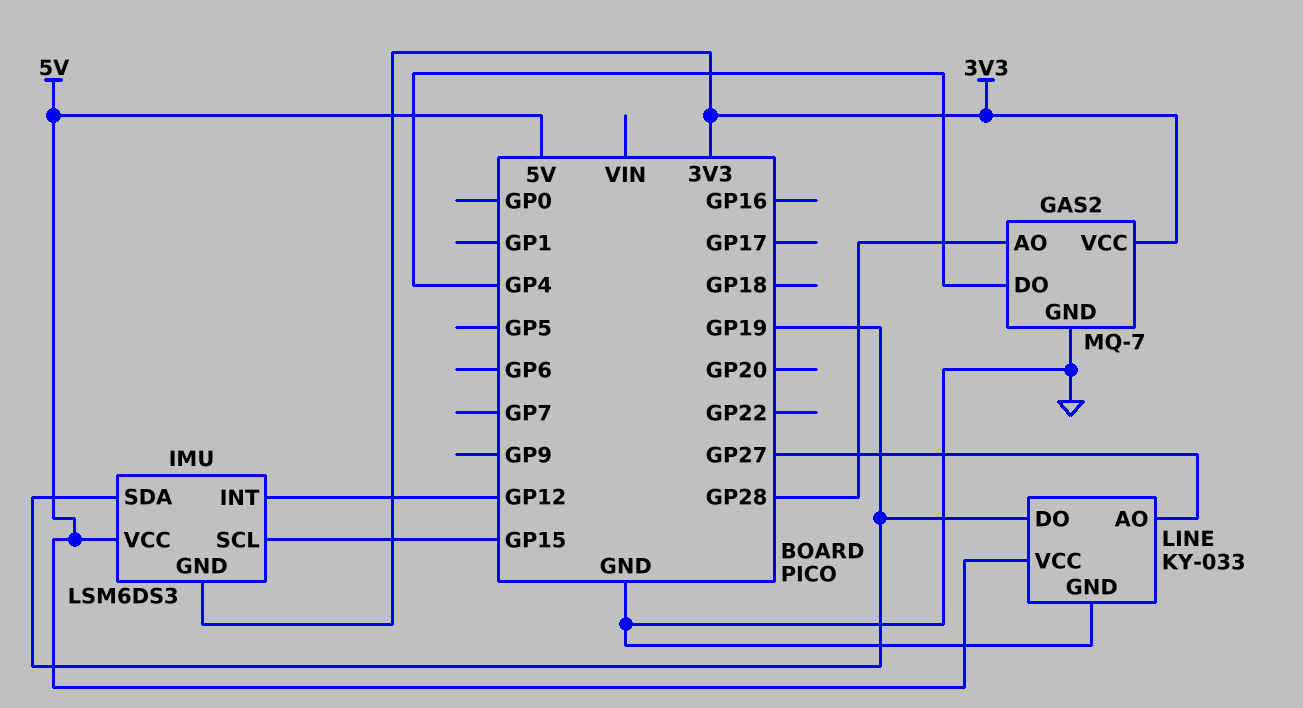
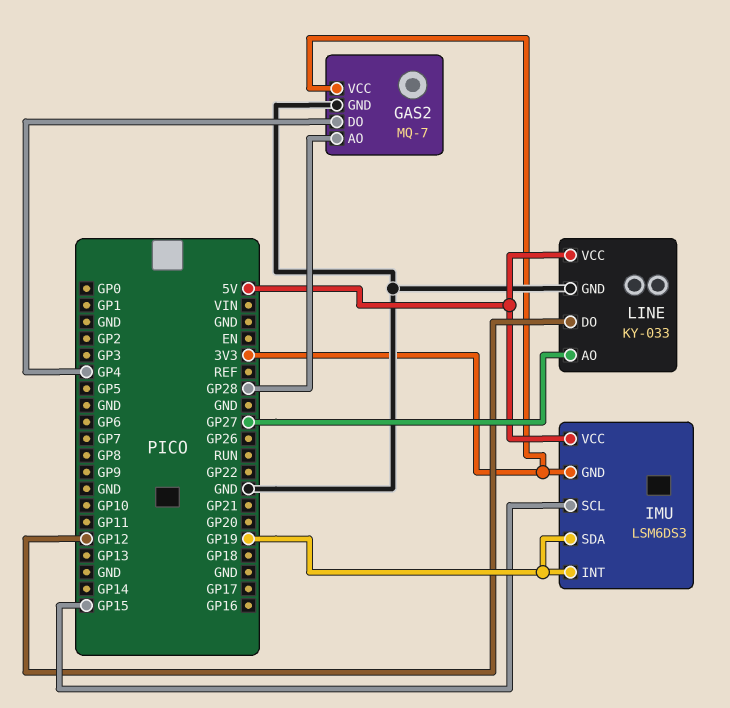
IMU pin INT: GP12 -> GP19
LINE pin DO: GP19 -> GP12

